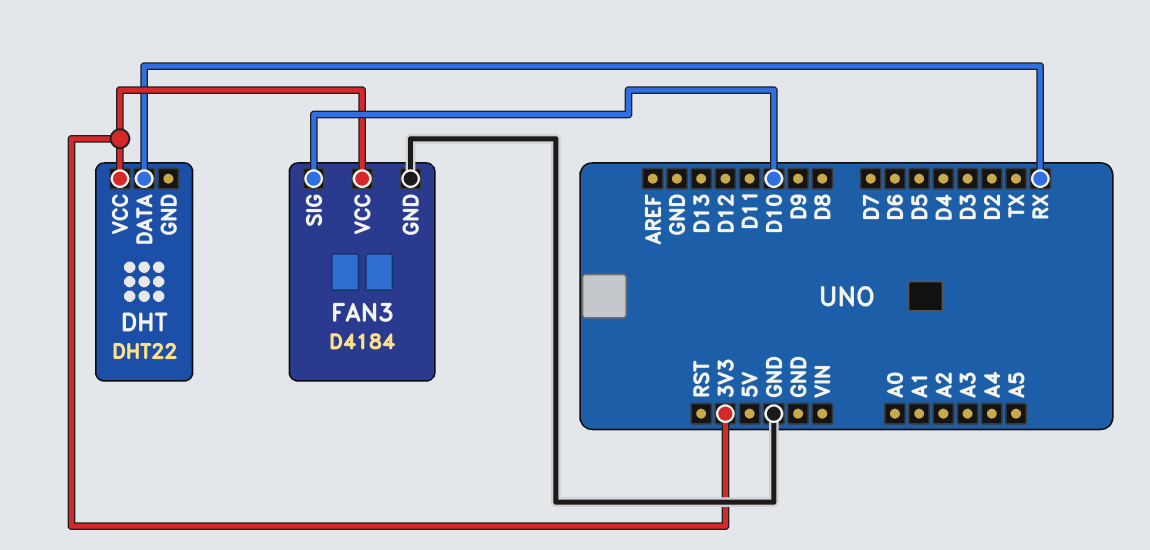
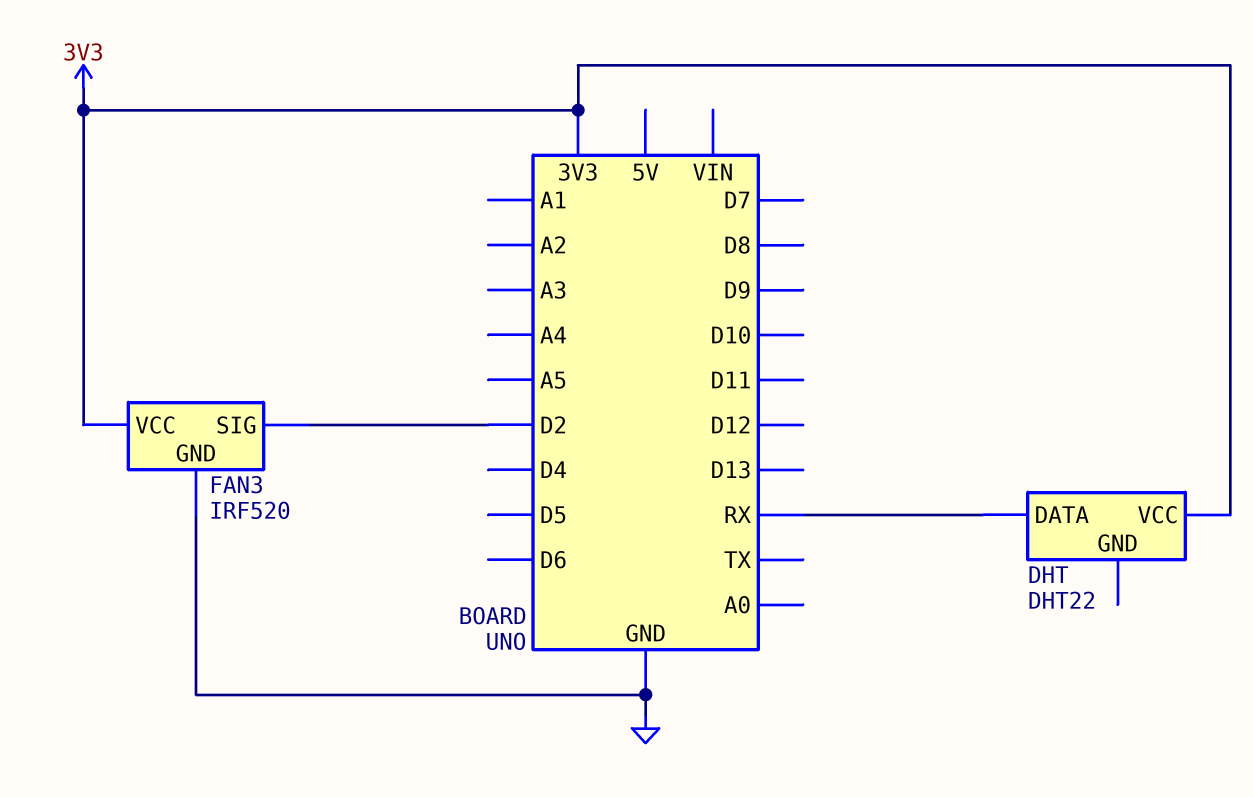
FAN3: D4184 -> IRF520
FAN3 pin SIG: D10 -> D2

